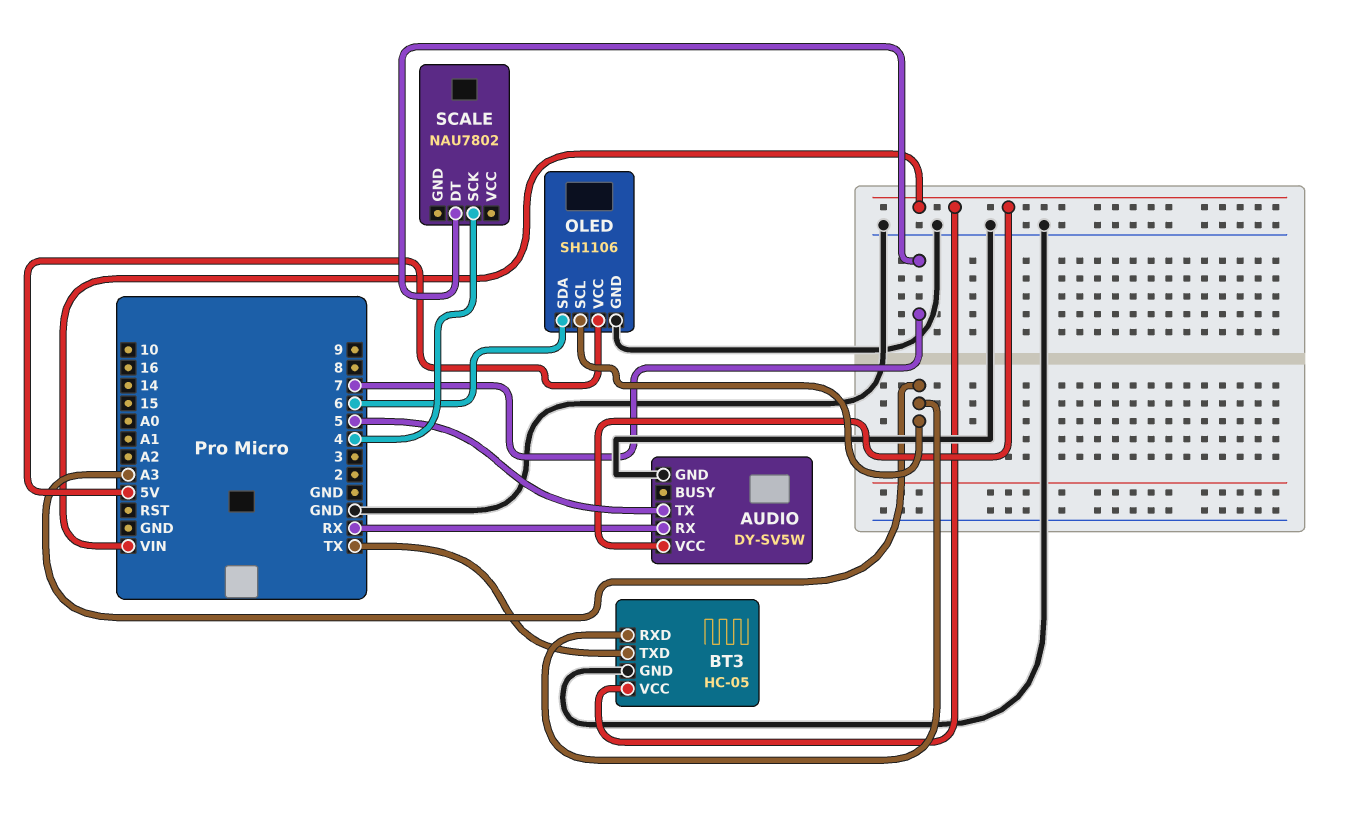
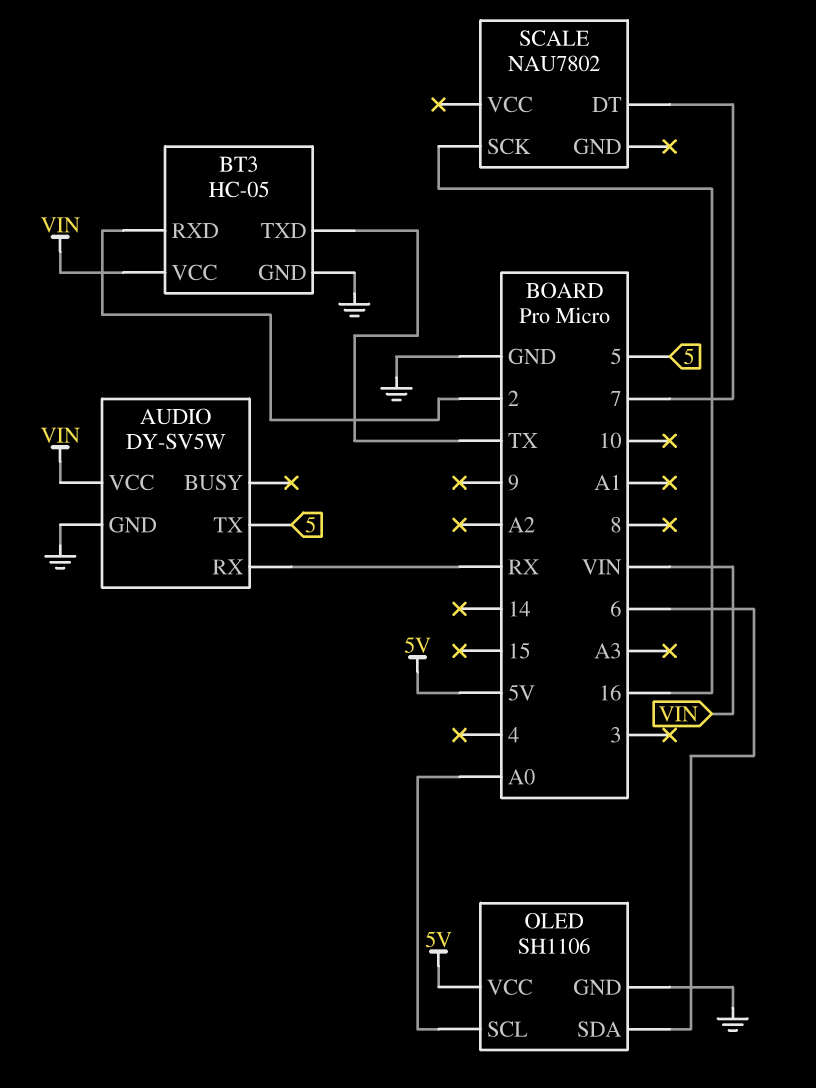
BT3 pin RXD: A3 -> 2
OLED pin SCL: A3 -> A0
SCALE pin SCK: 4 -> 16

